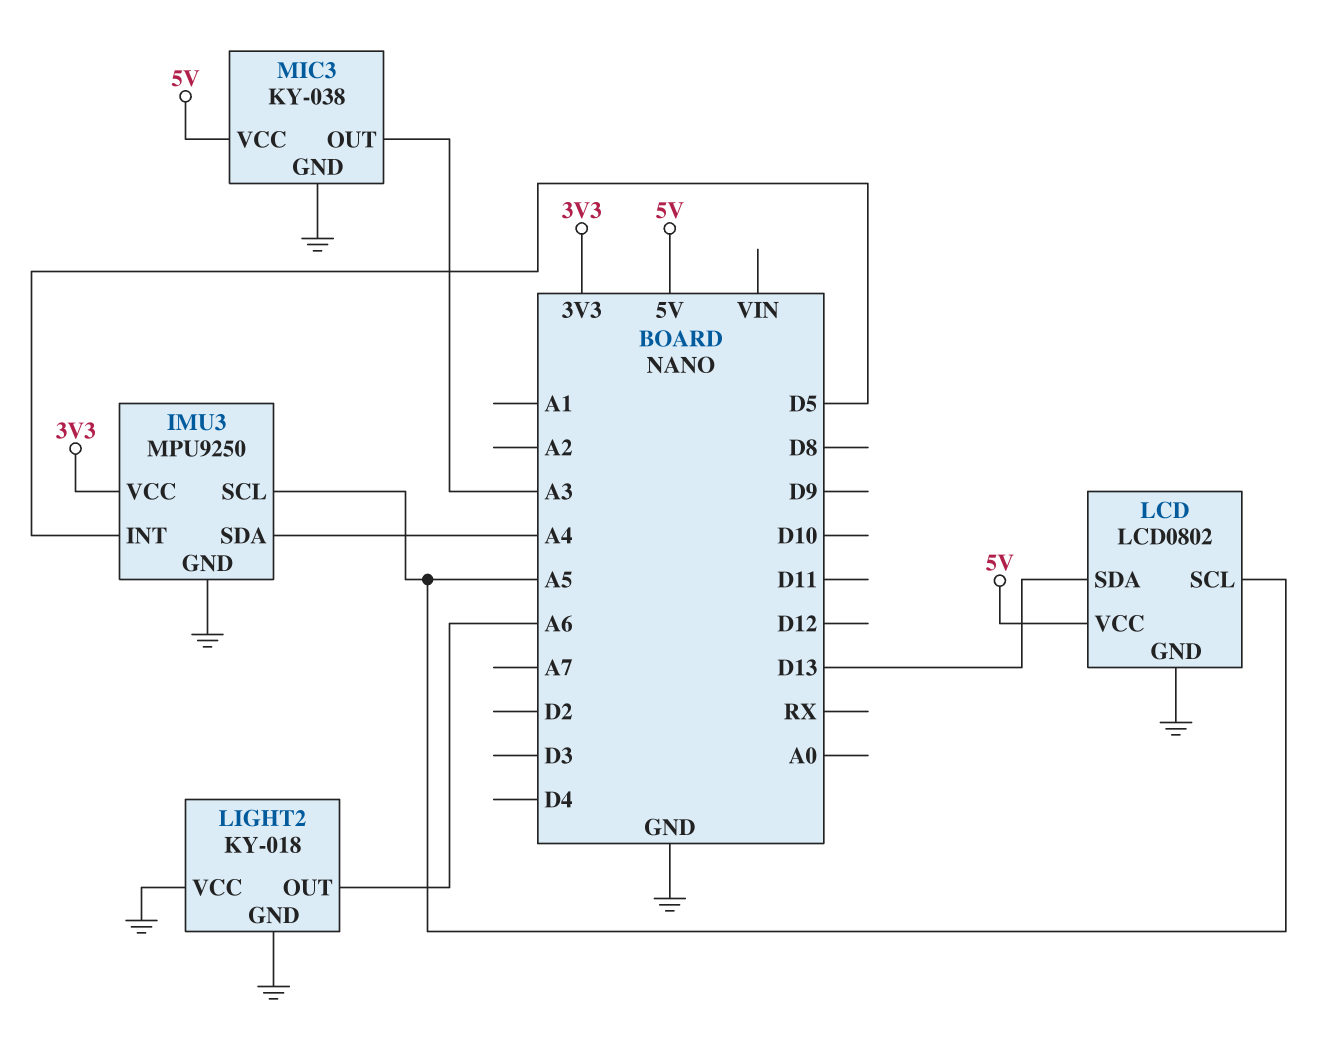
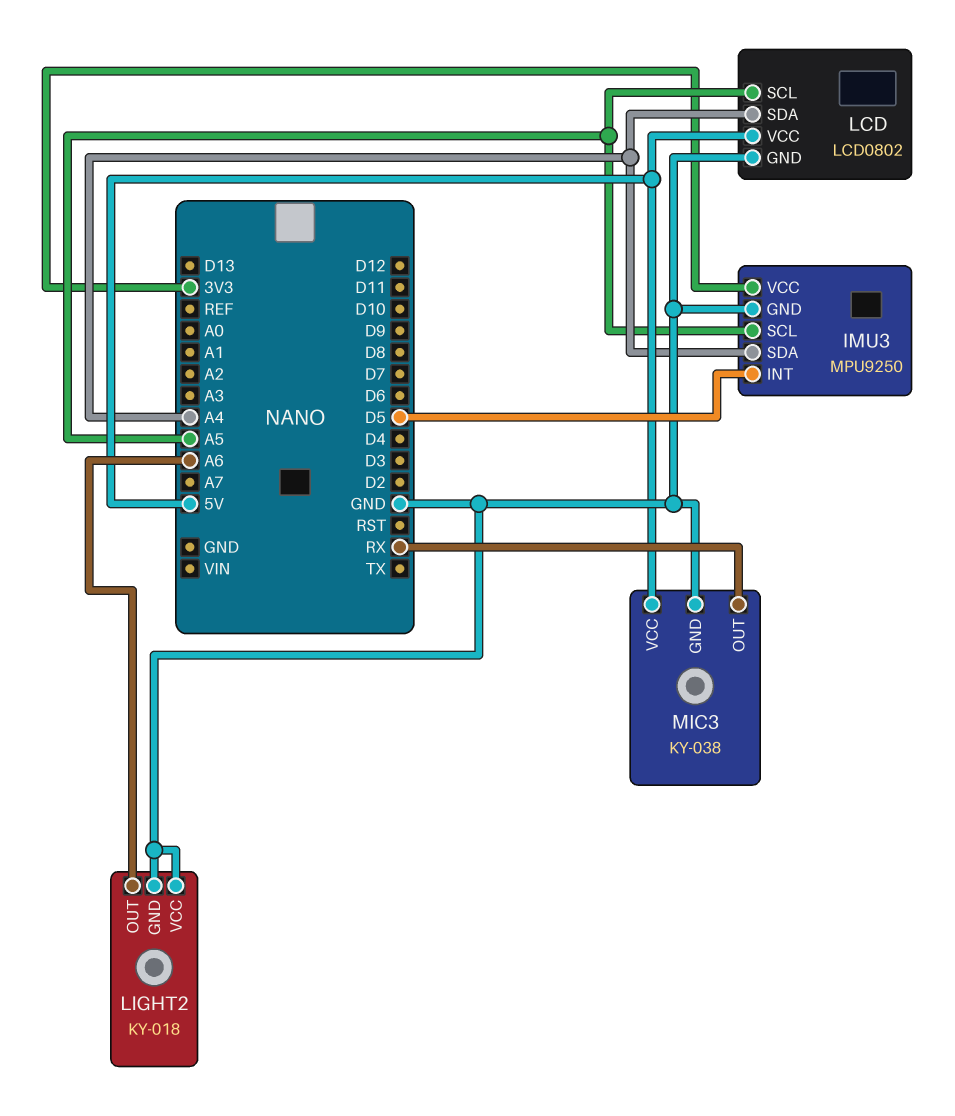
LCD pin SDA: D13 -> A4
MIC3 pin OUT: A3 -> RX

